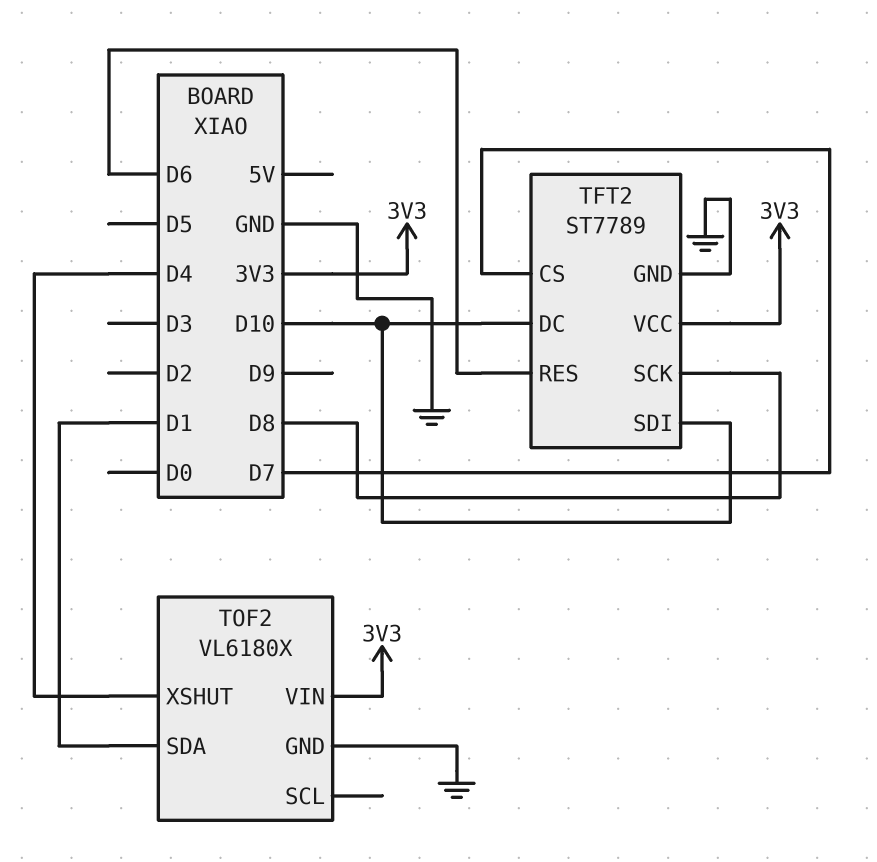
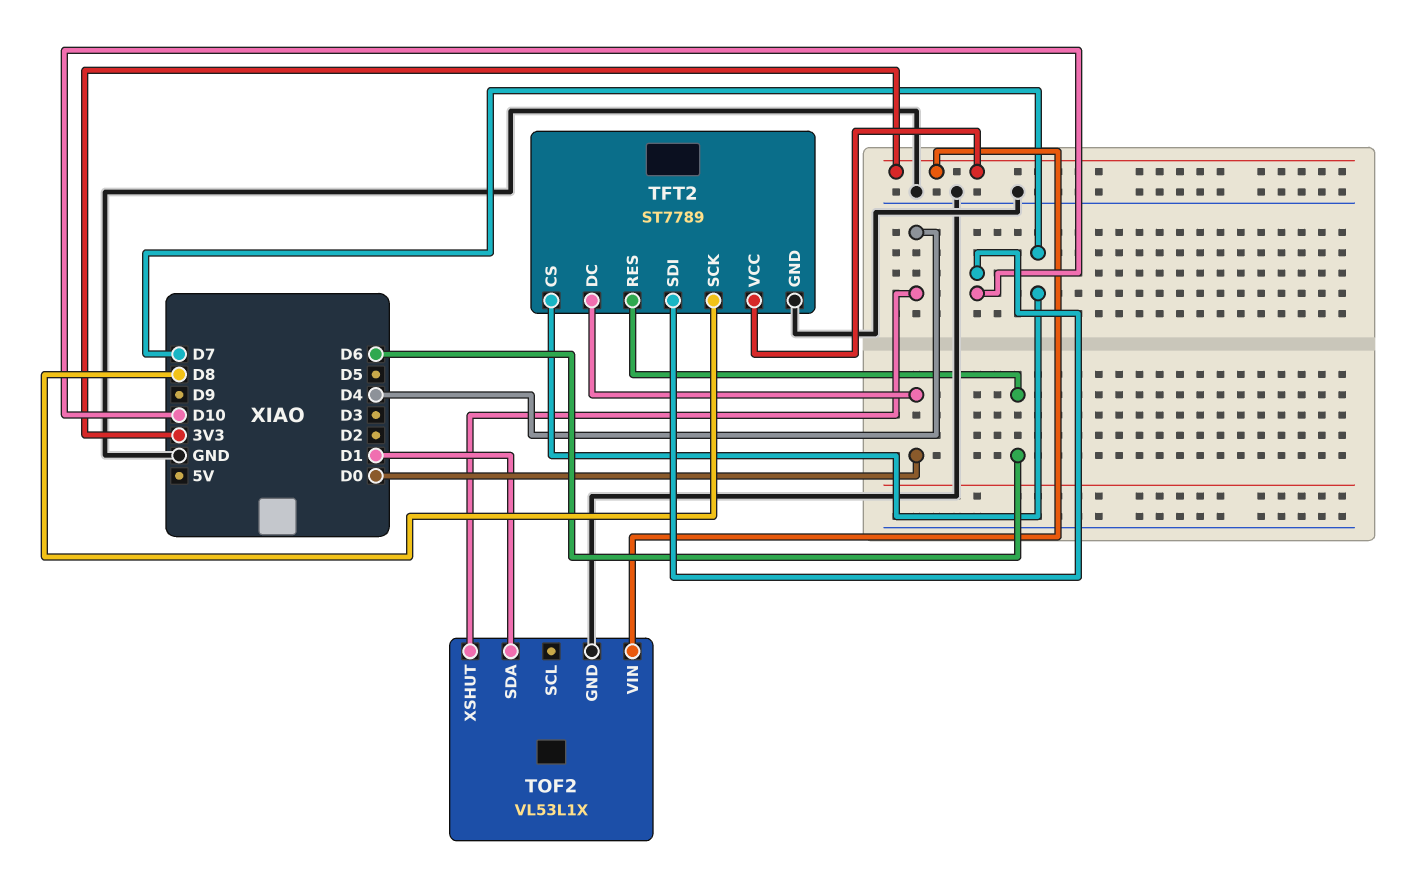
TFT2 pin DC: D10 -> D0
TOF2: VL6180X -> VL53L1X

